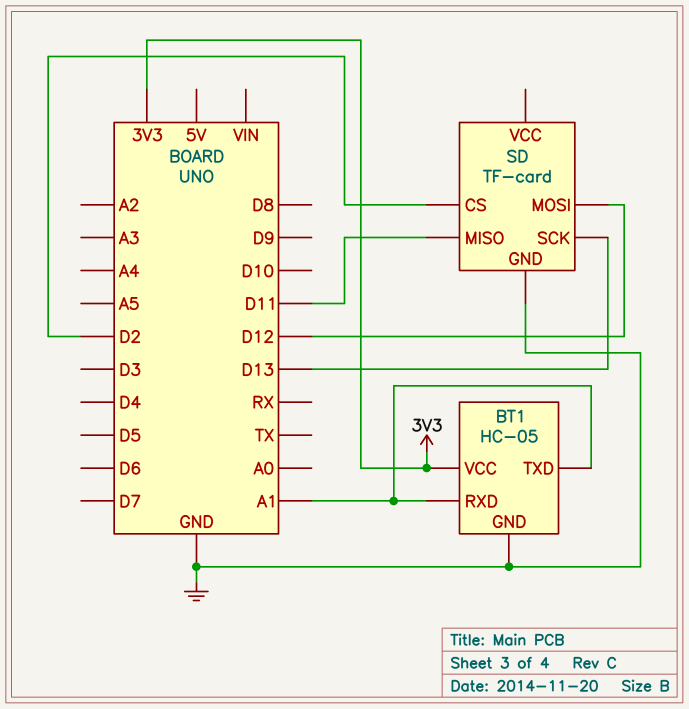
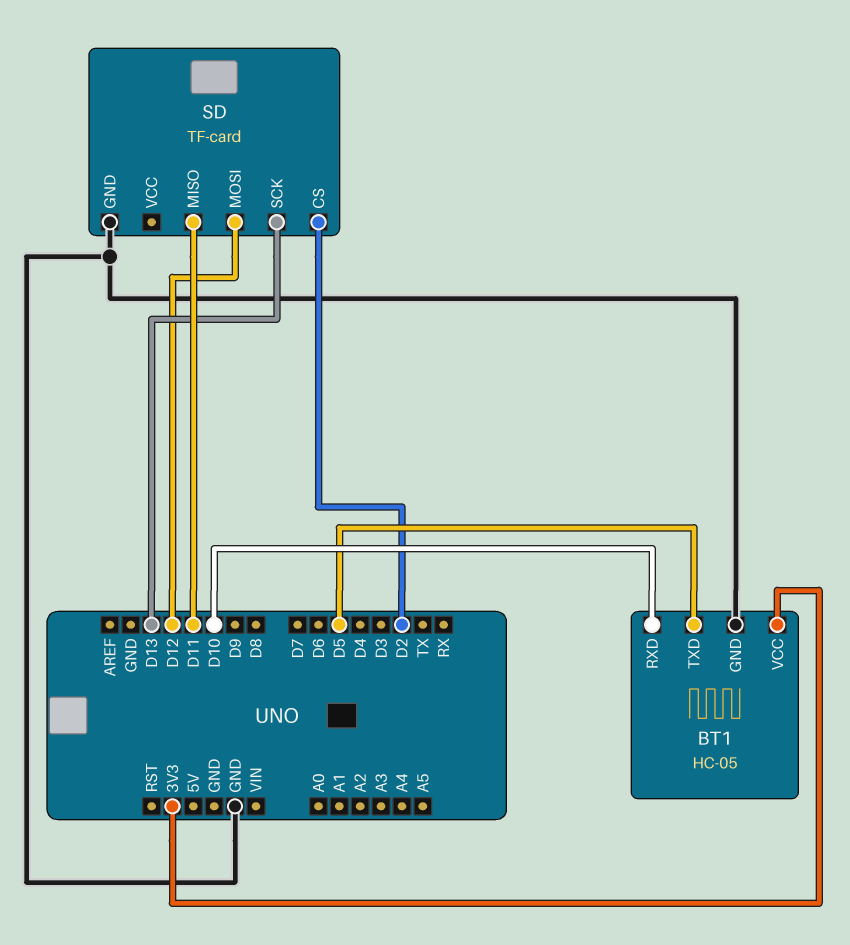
BT1 pin RXD: A1 -> D10
BT1 pin TXD: A1 -> D5

